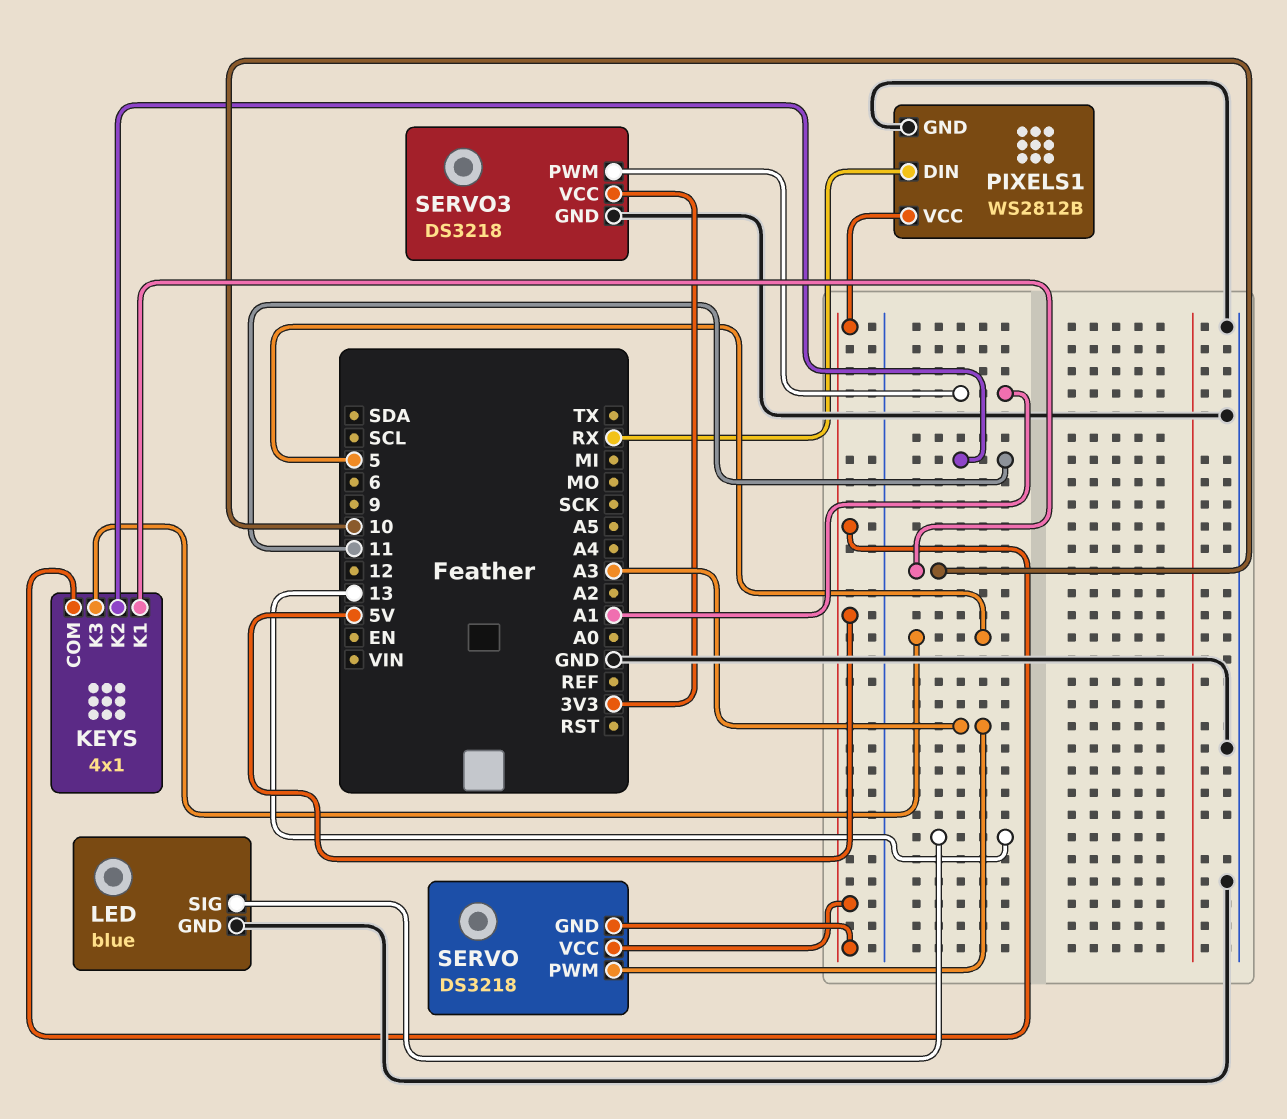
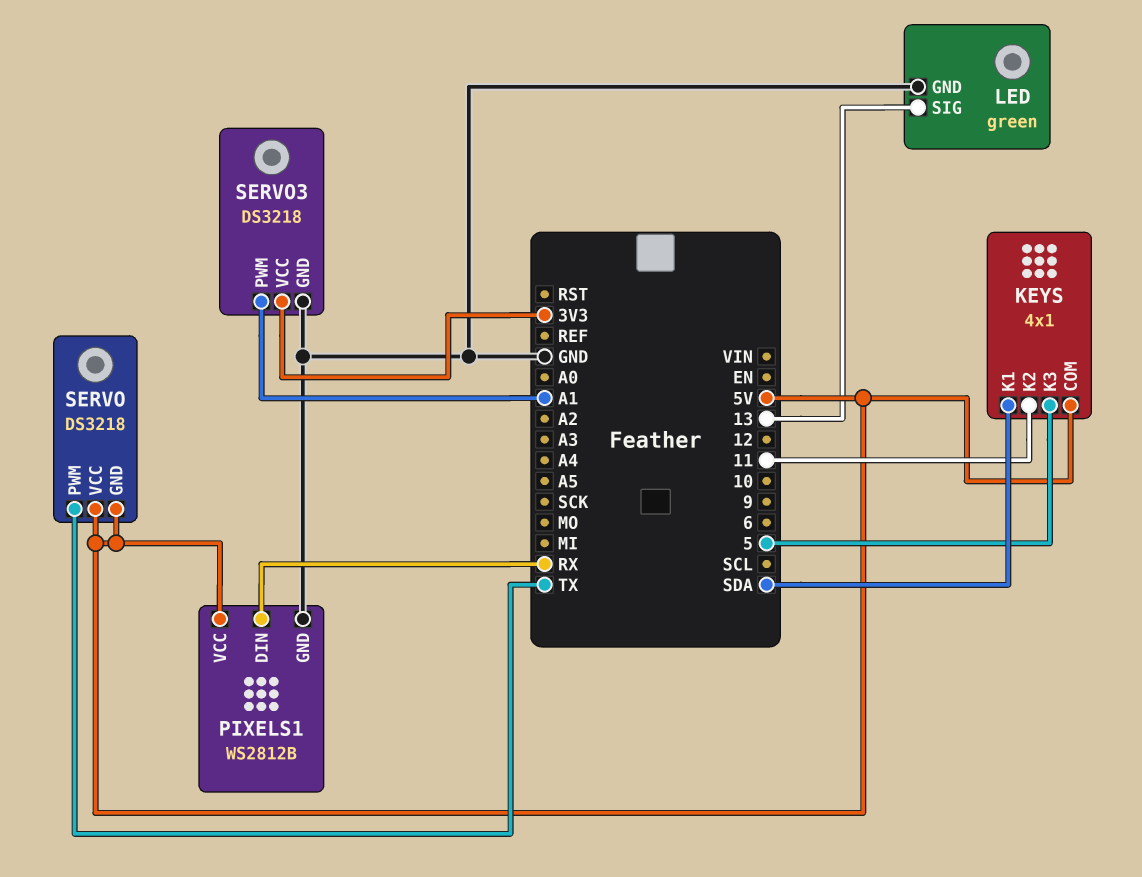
KEYS pin K1: 10 -> SDA
LED: blue -> green
SERVO pin PWM: A3 -> TX

